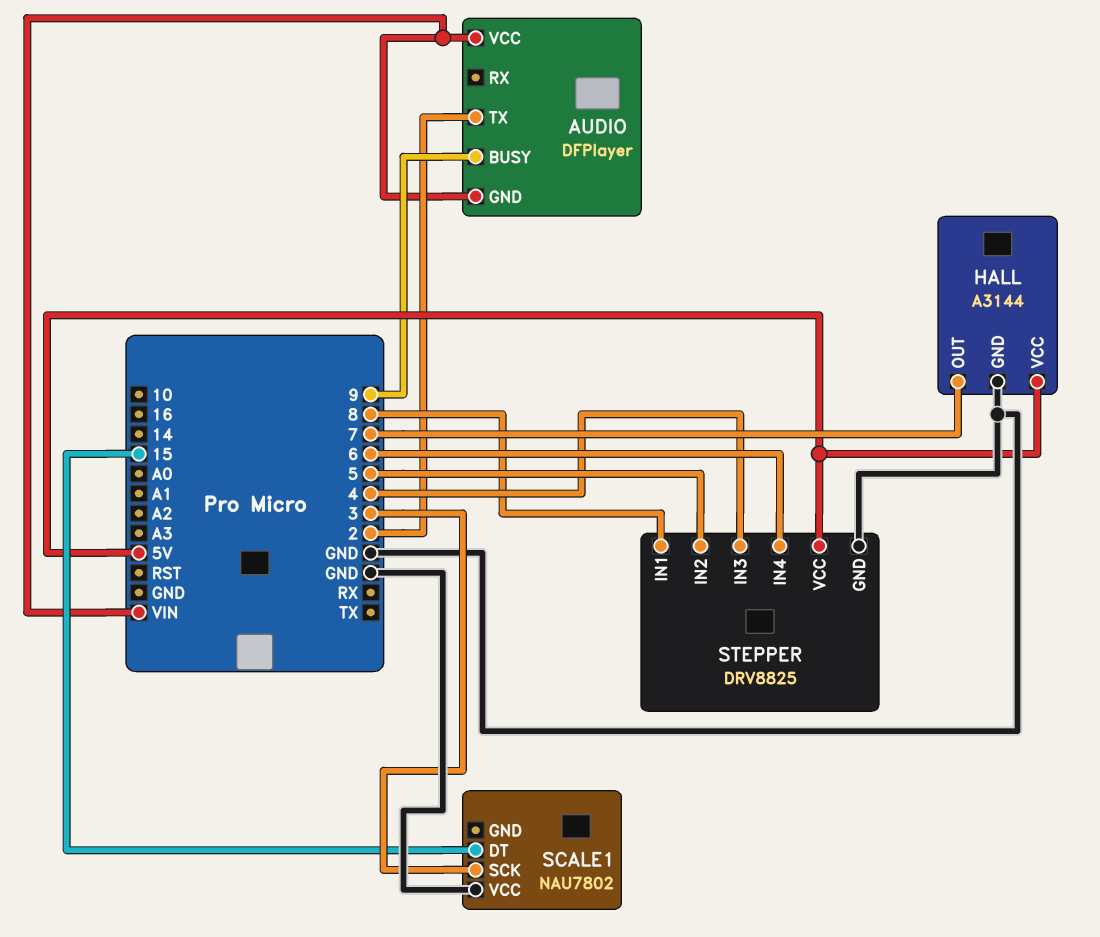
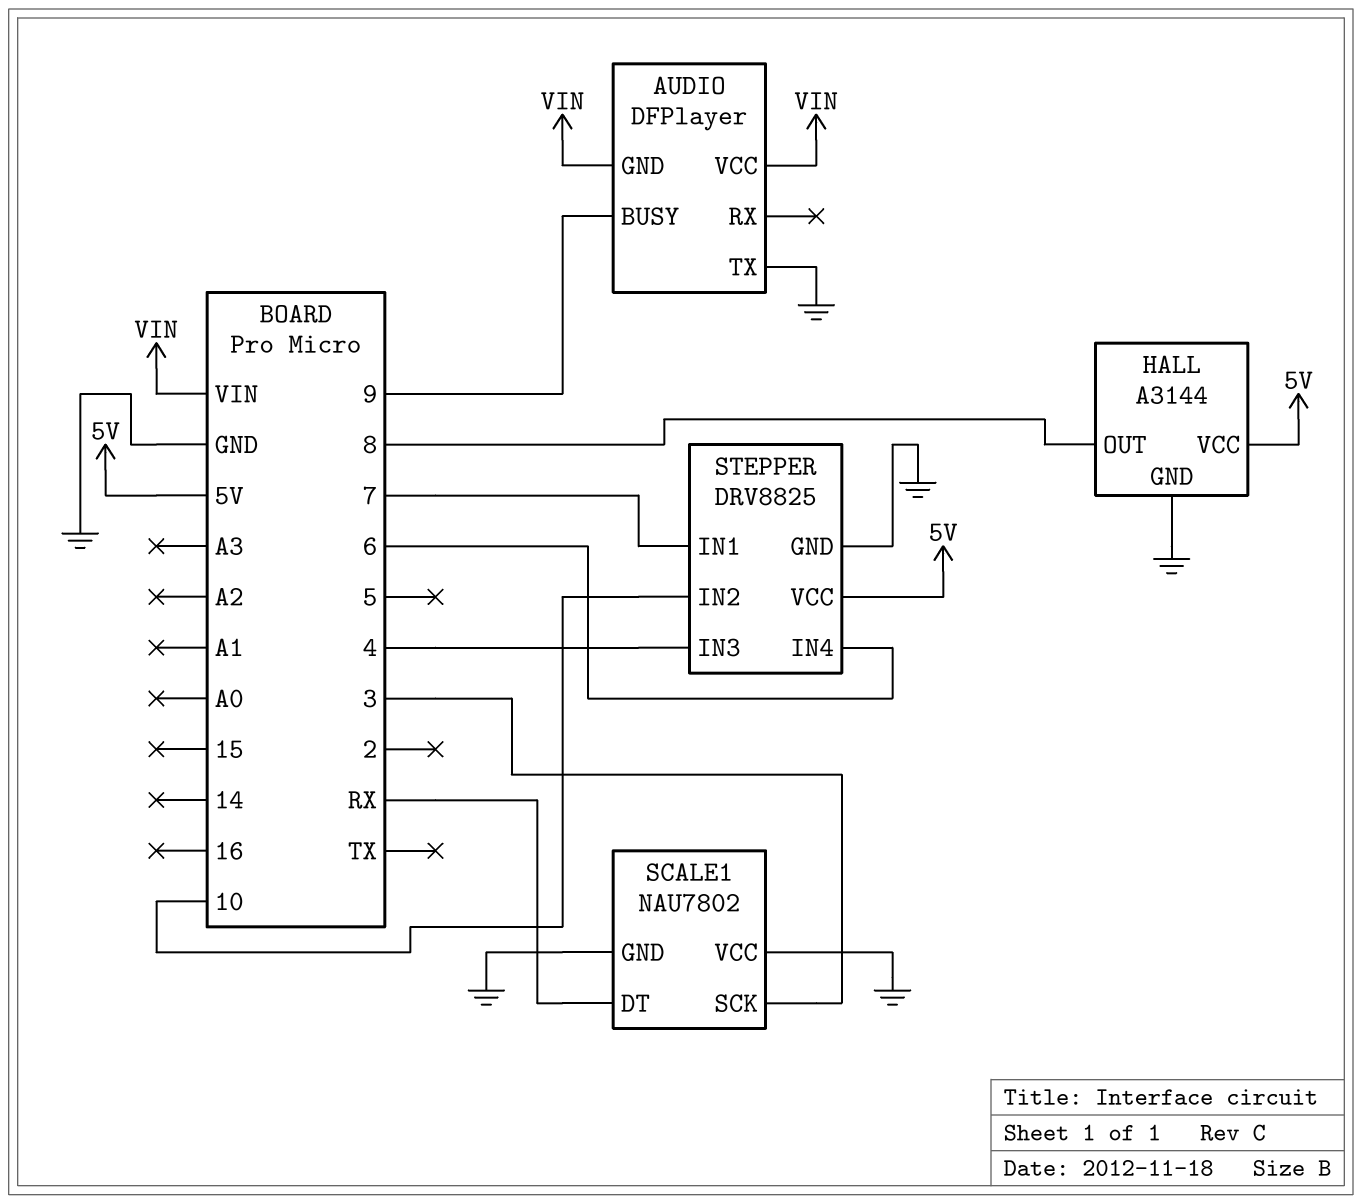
AUDIO pin TX: 2 -> GND
HALL pin OUT: 7 -> 8
SCALE1 pin DT: 15 -> RX
SCALE1 pin GND: none -> GND
STEPPER pin IN1: 8 -> 7
STEPPER pin IN2: 5 -> 10

